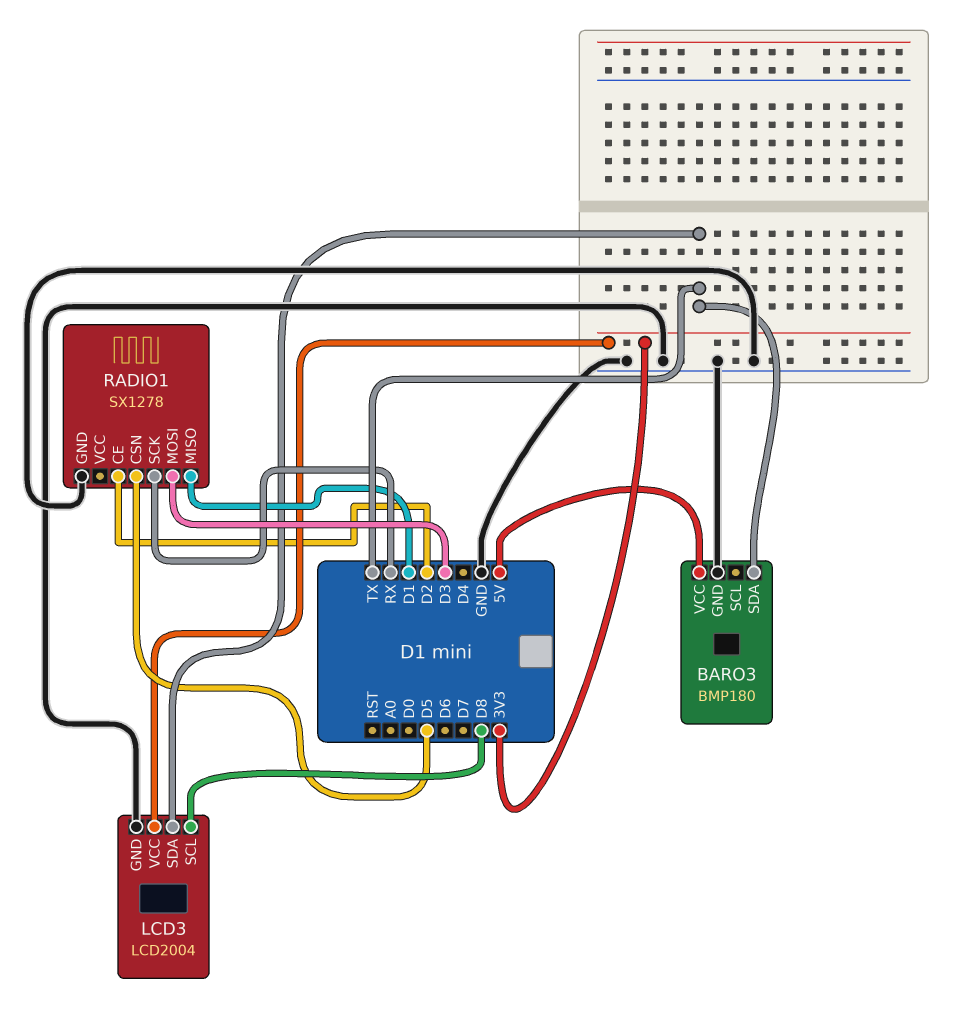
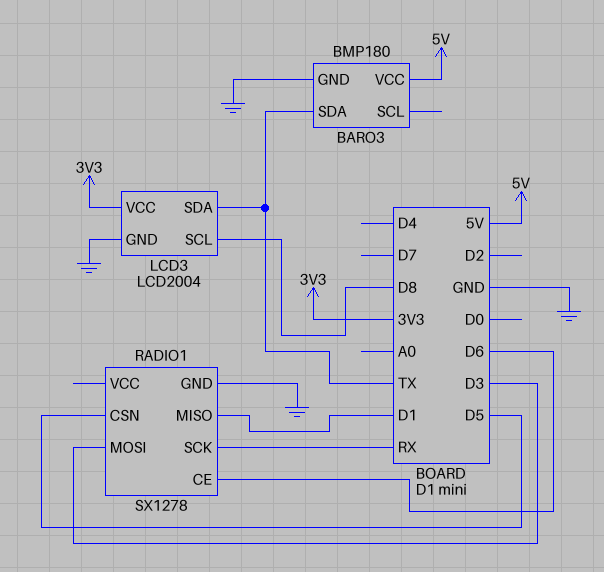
RADIO1 pin CE: D2 -> D6

